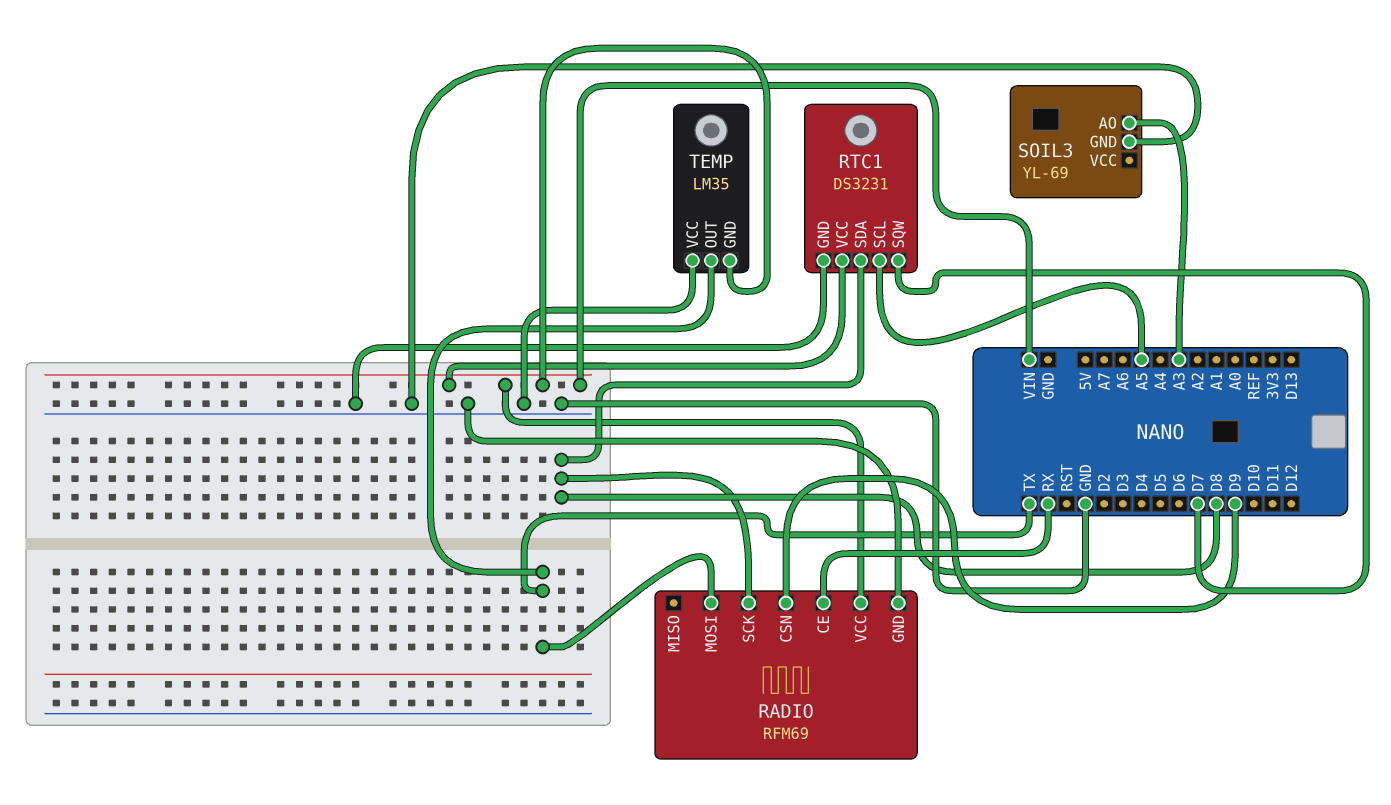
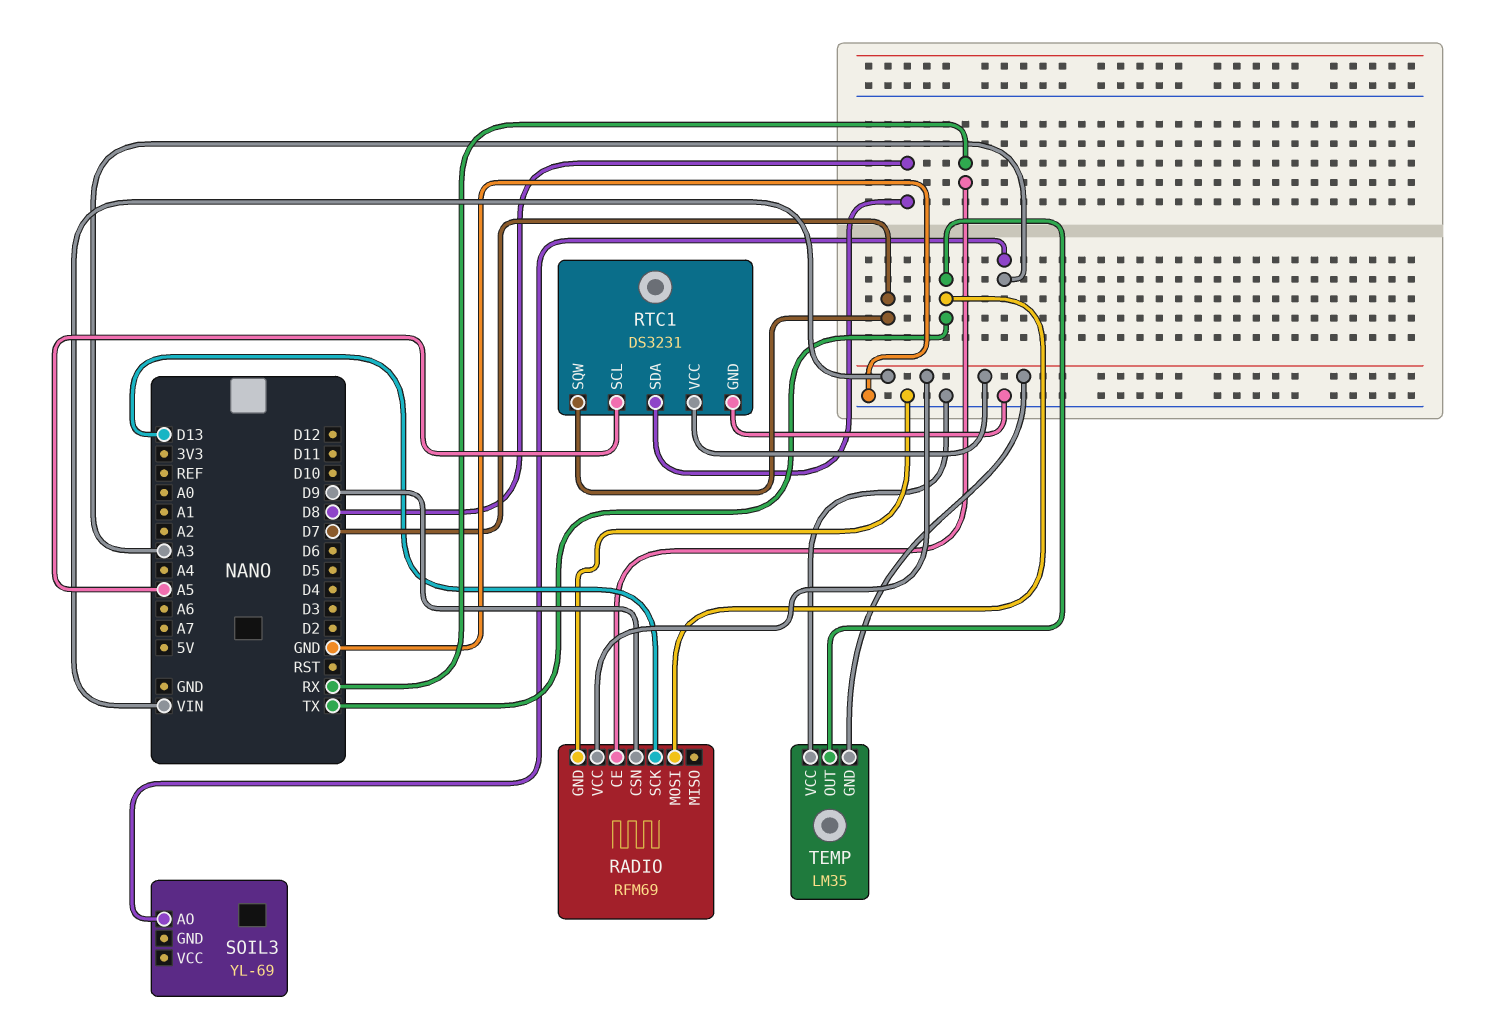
RADIO pin SCK: D8 -> D13
SOIL3 pin GND: GND -> none

